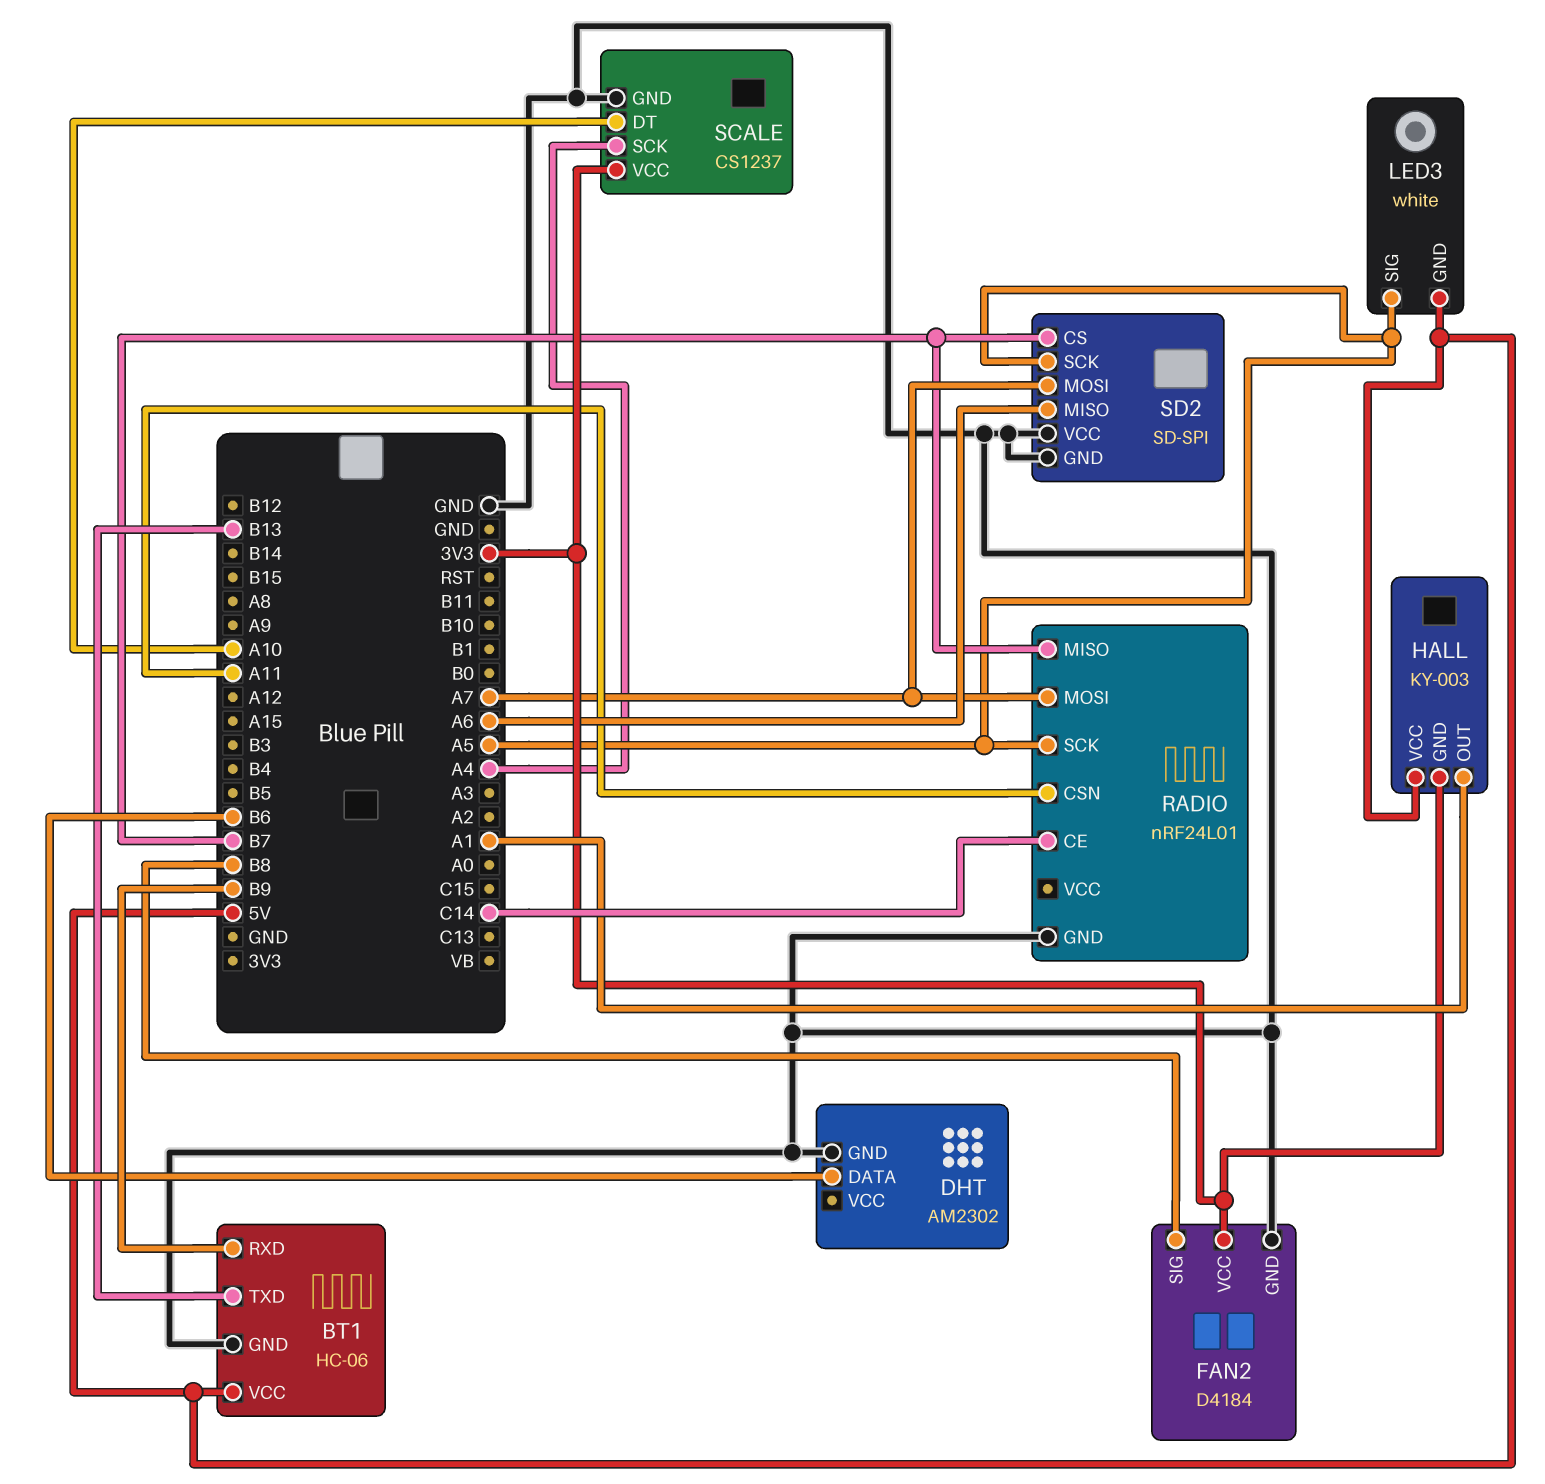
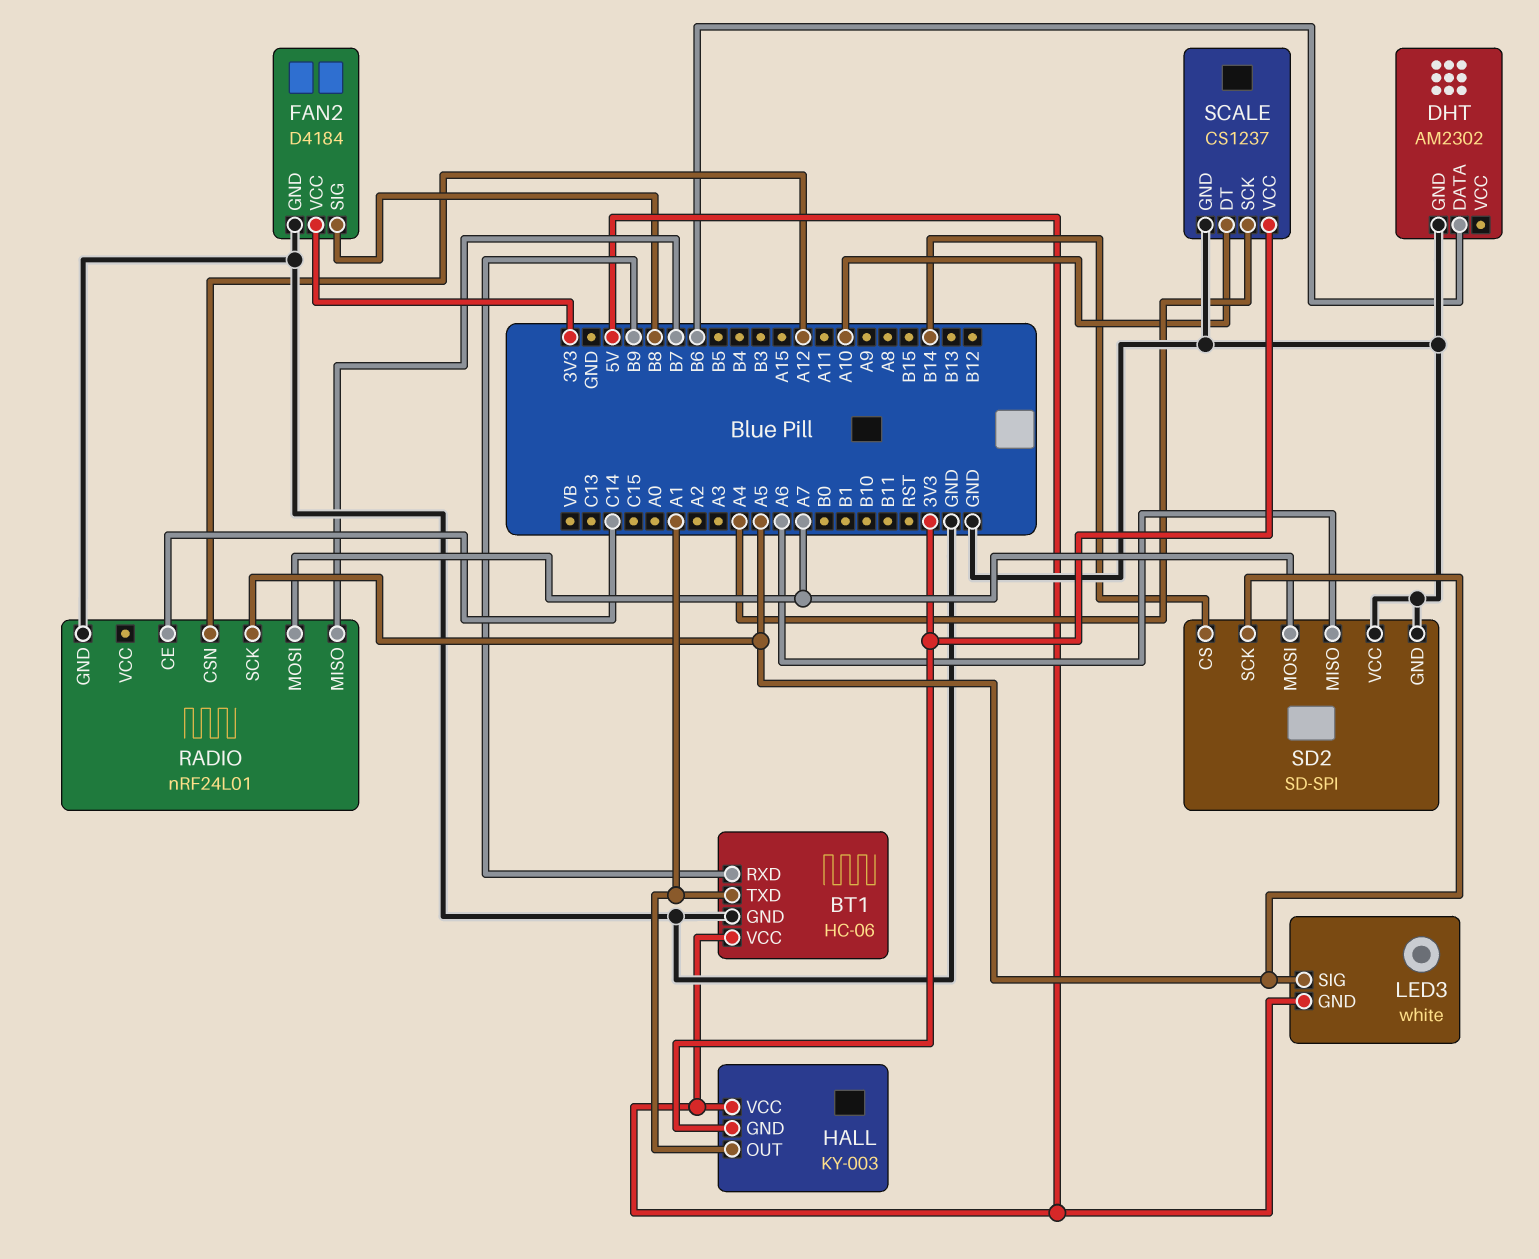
BT1 pin TXD: B13 -> A1
RADIO pin CSN: A11 -> A12
SD2 pin CS: B7 -> B14

